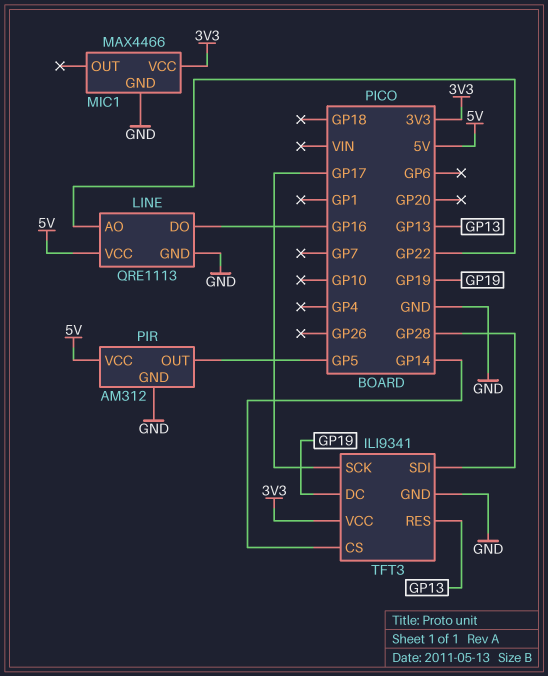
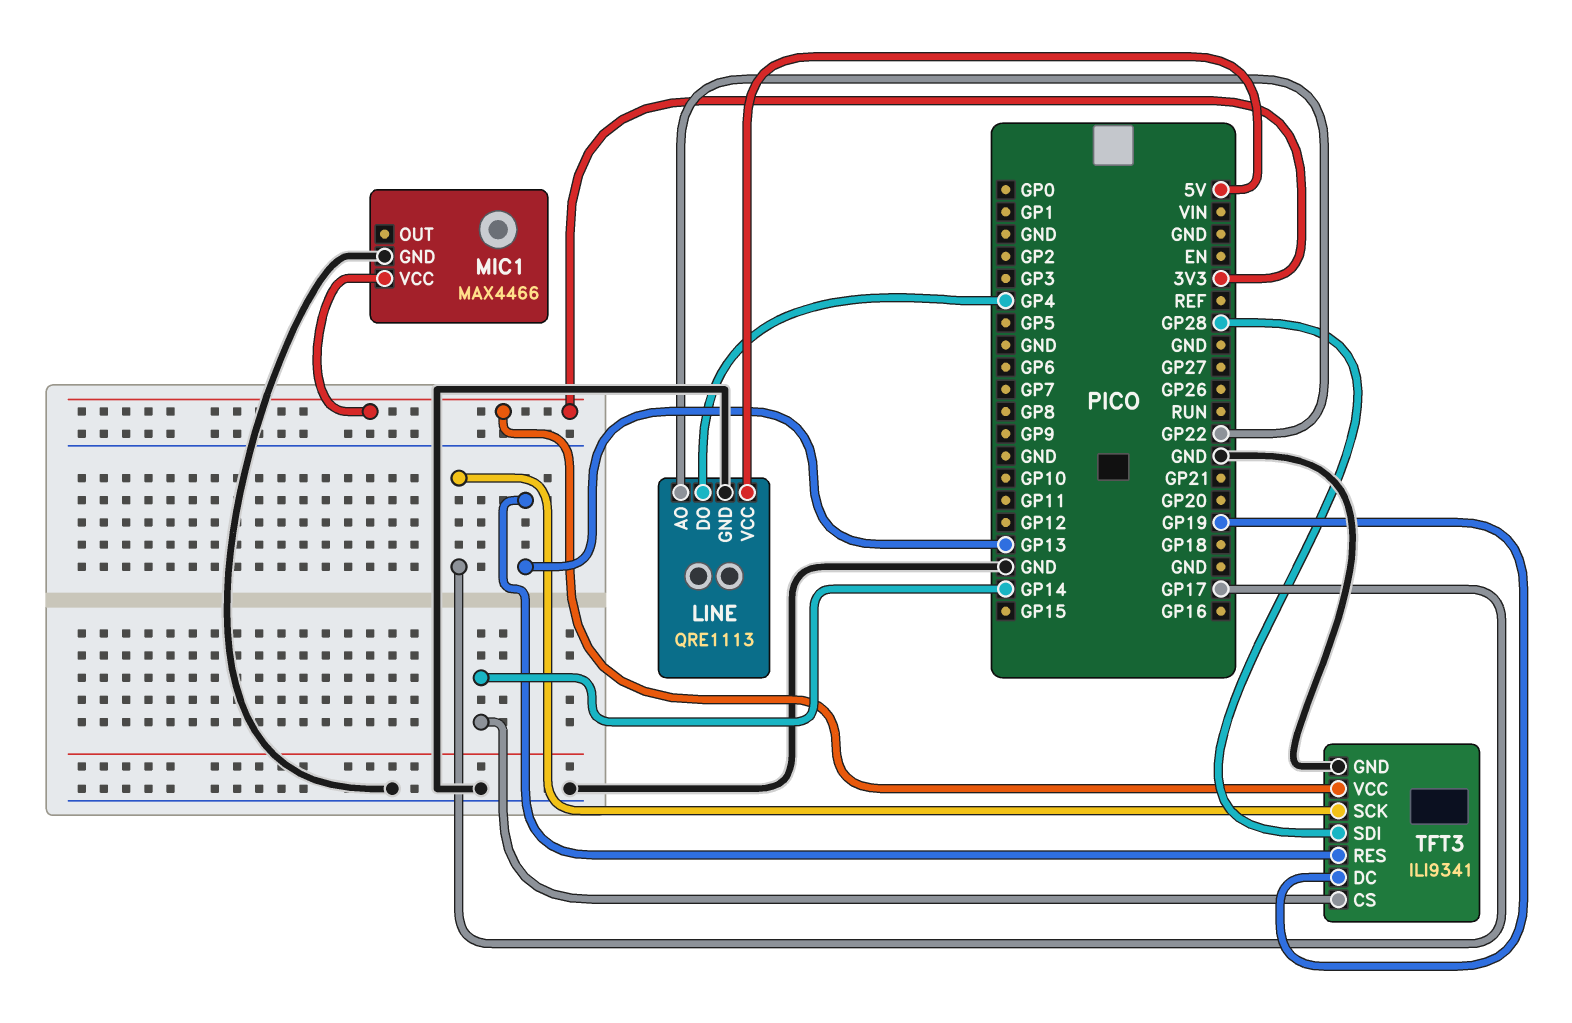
LINE pin DO: GP16 -> GP4
PIR: AM312 -> none
PIR pin GND: GND -> none
PIR pin OUT: GP5 -> none
PIR pin VCC: 5V -> none

